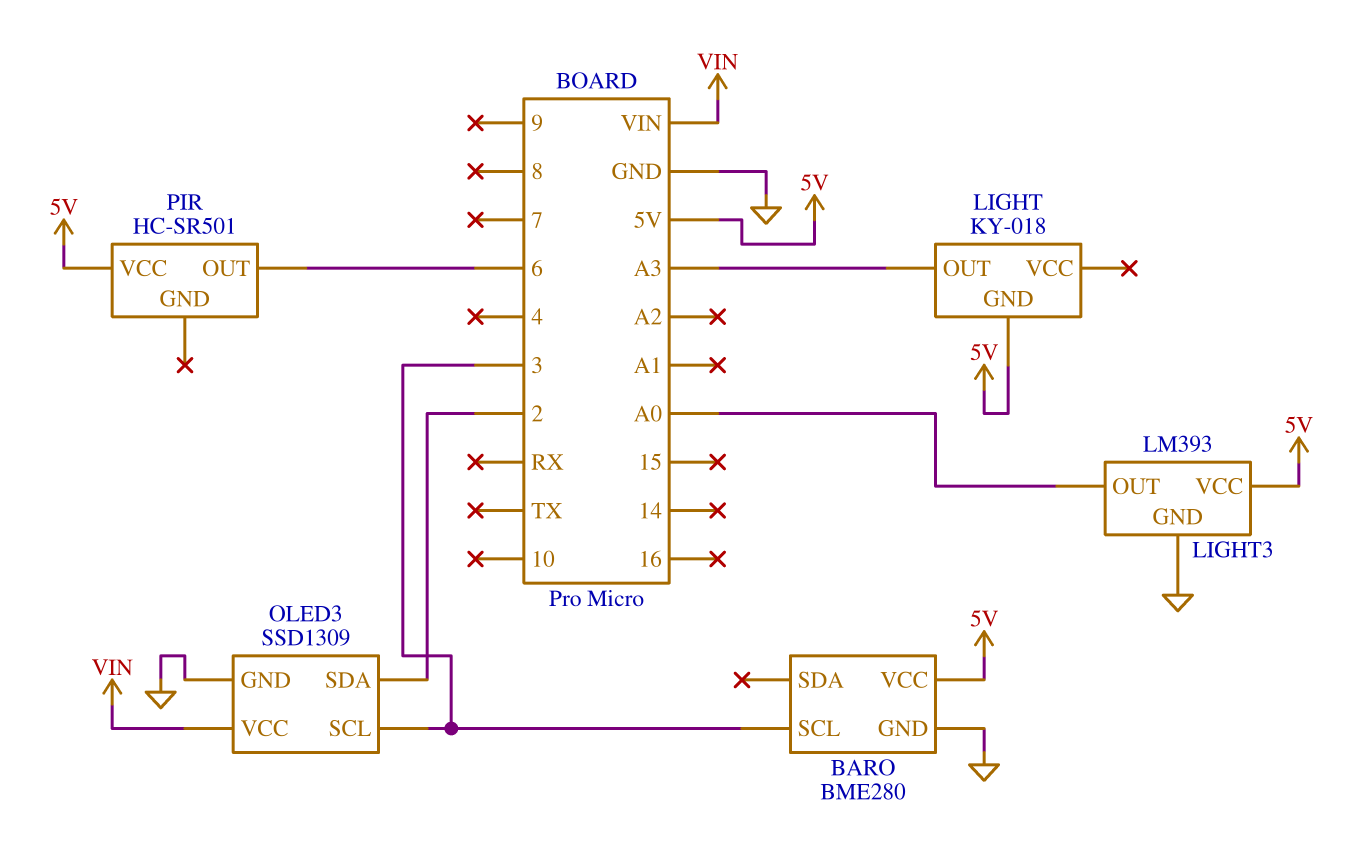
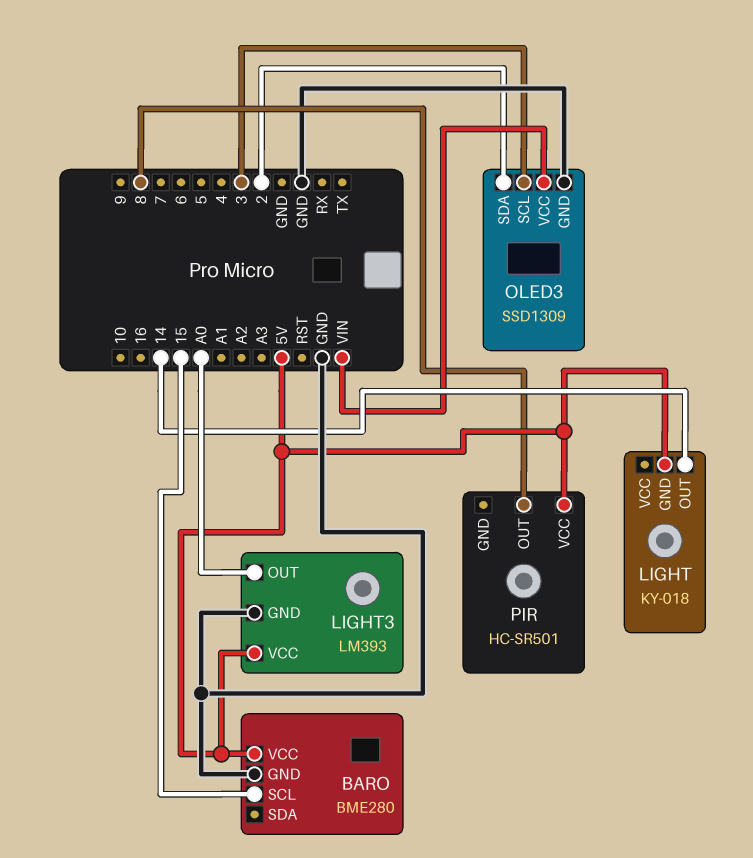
BARO pin SCL: 3 -> 15
LIGHT pin OUT: A3 -> 14
PIR pin OUT: 6 -> 8

